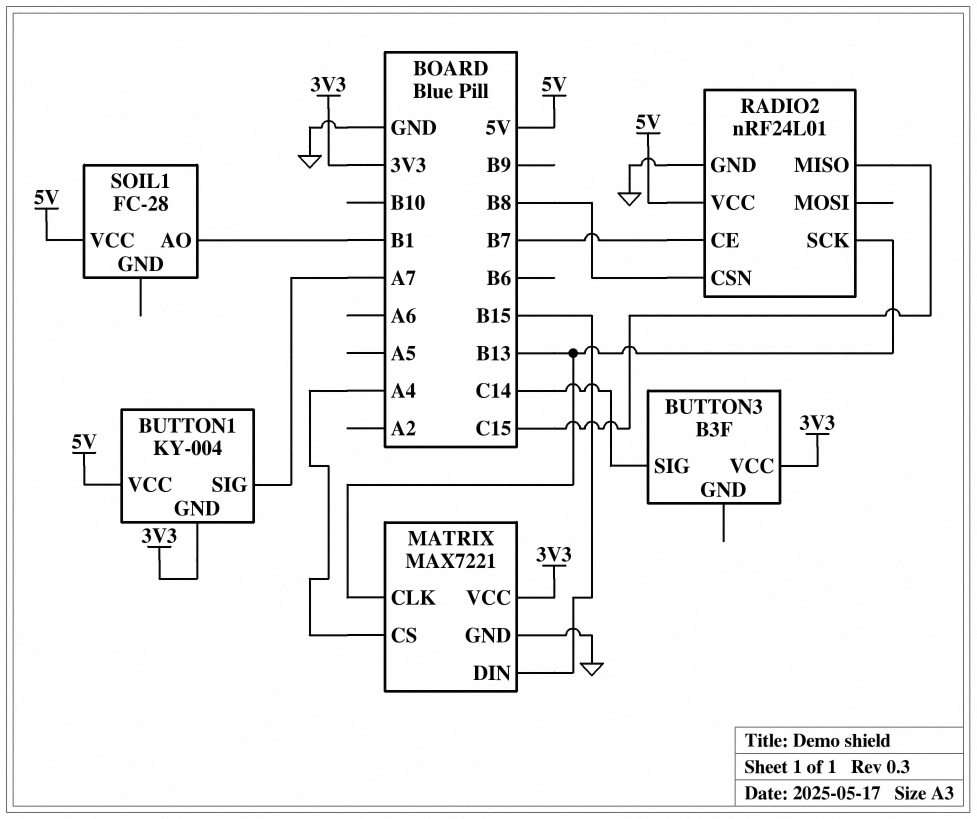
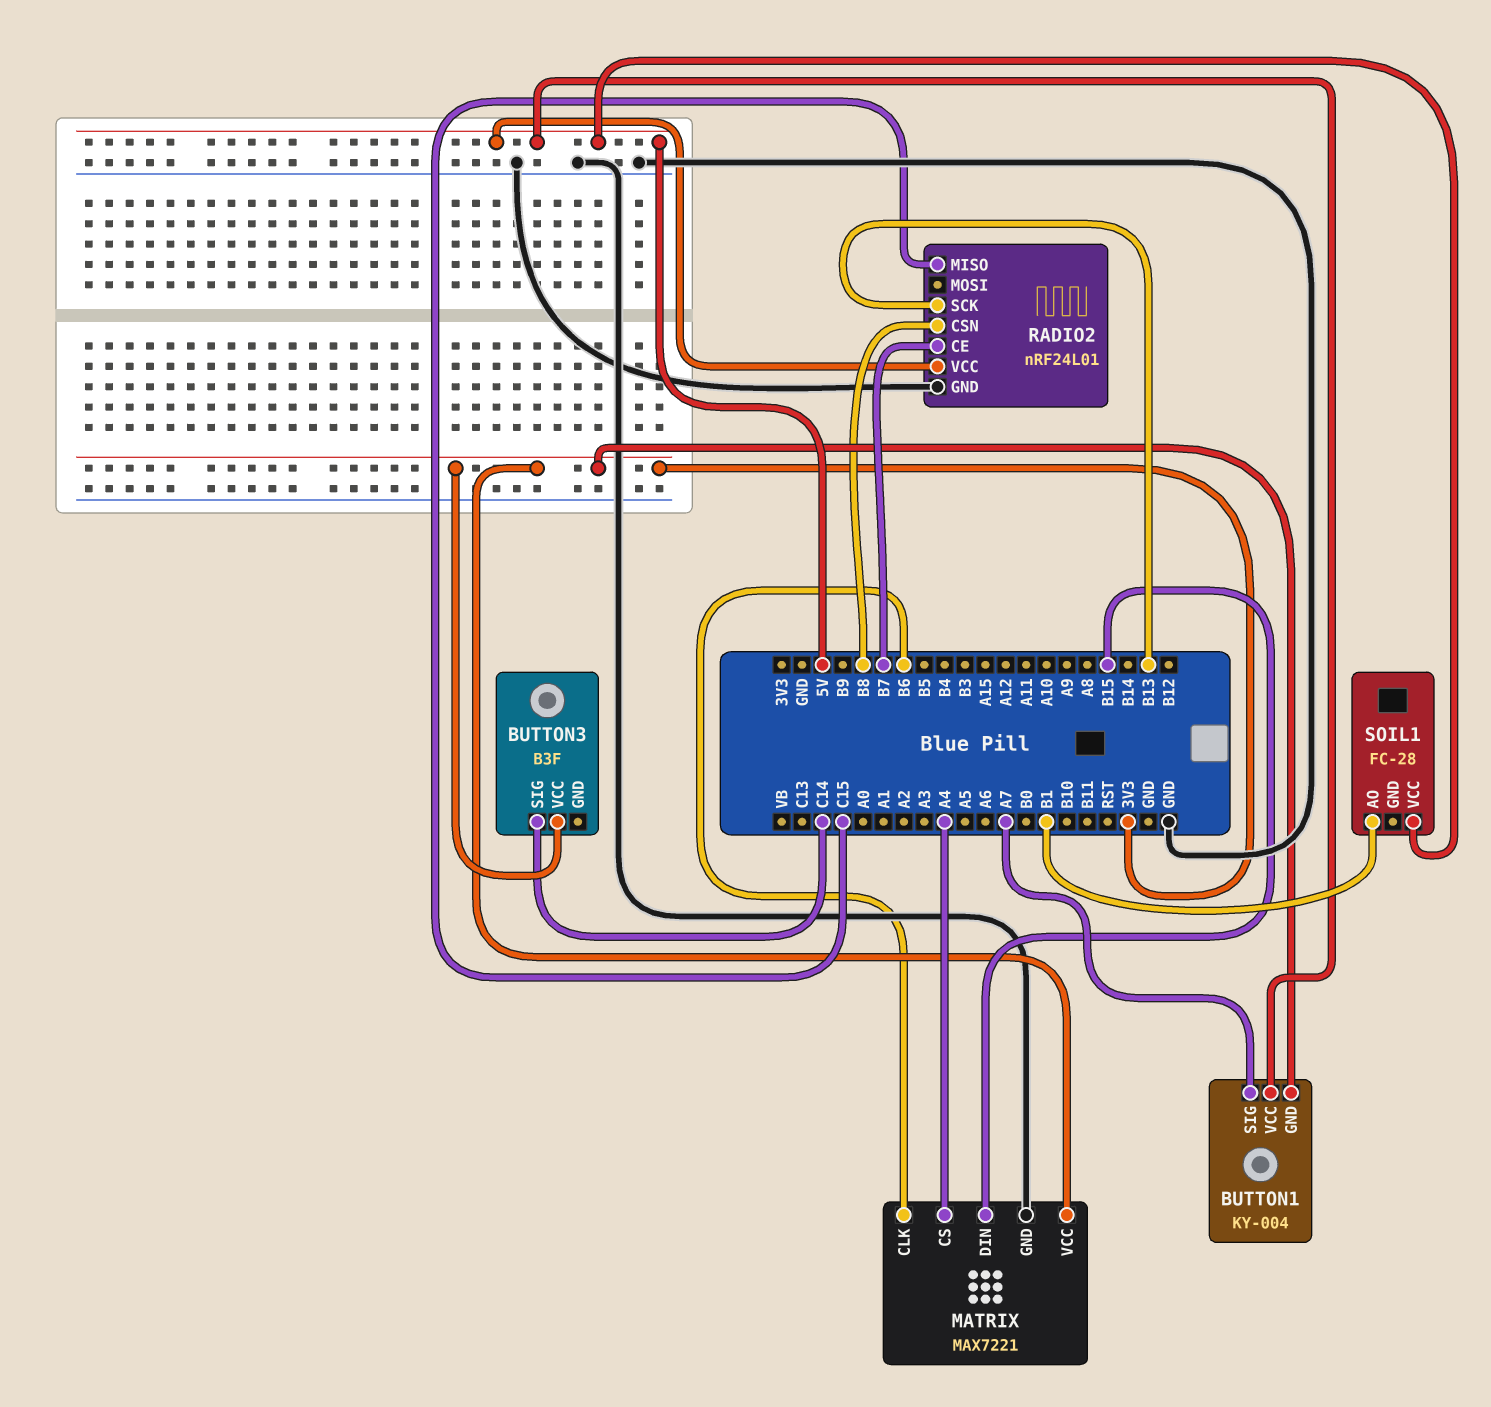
MATRIX pin CLK: B13 -> B6

